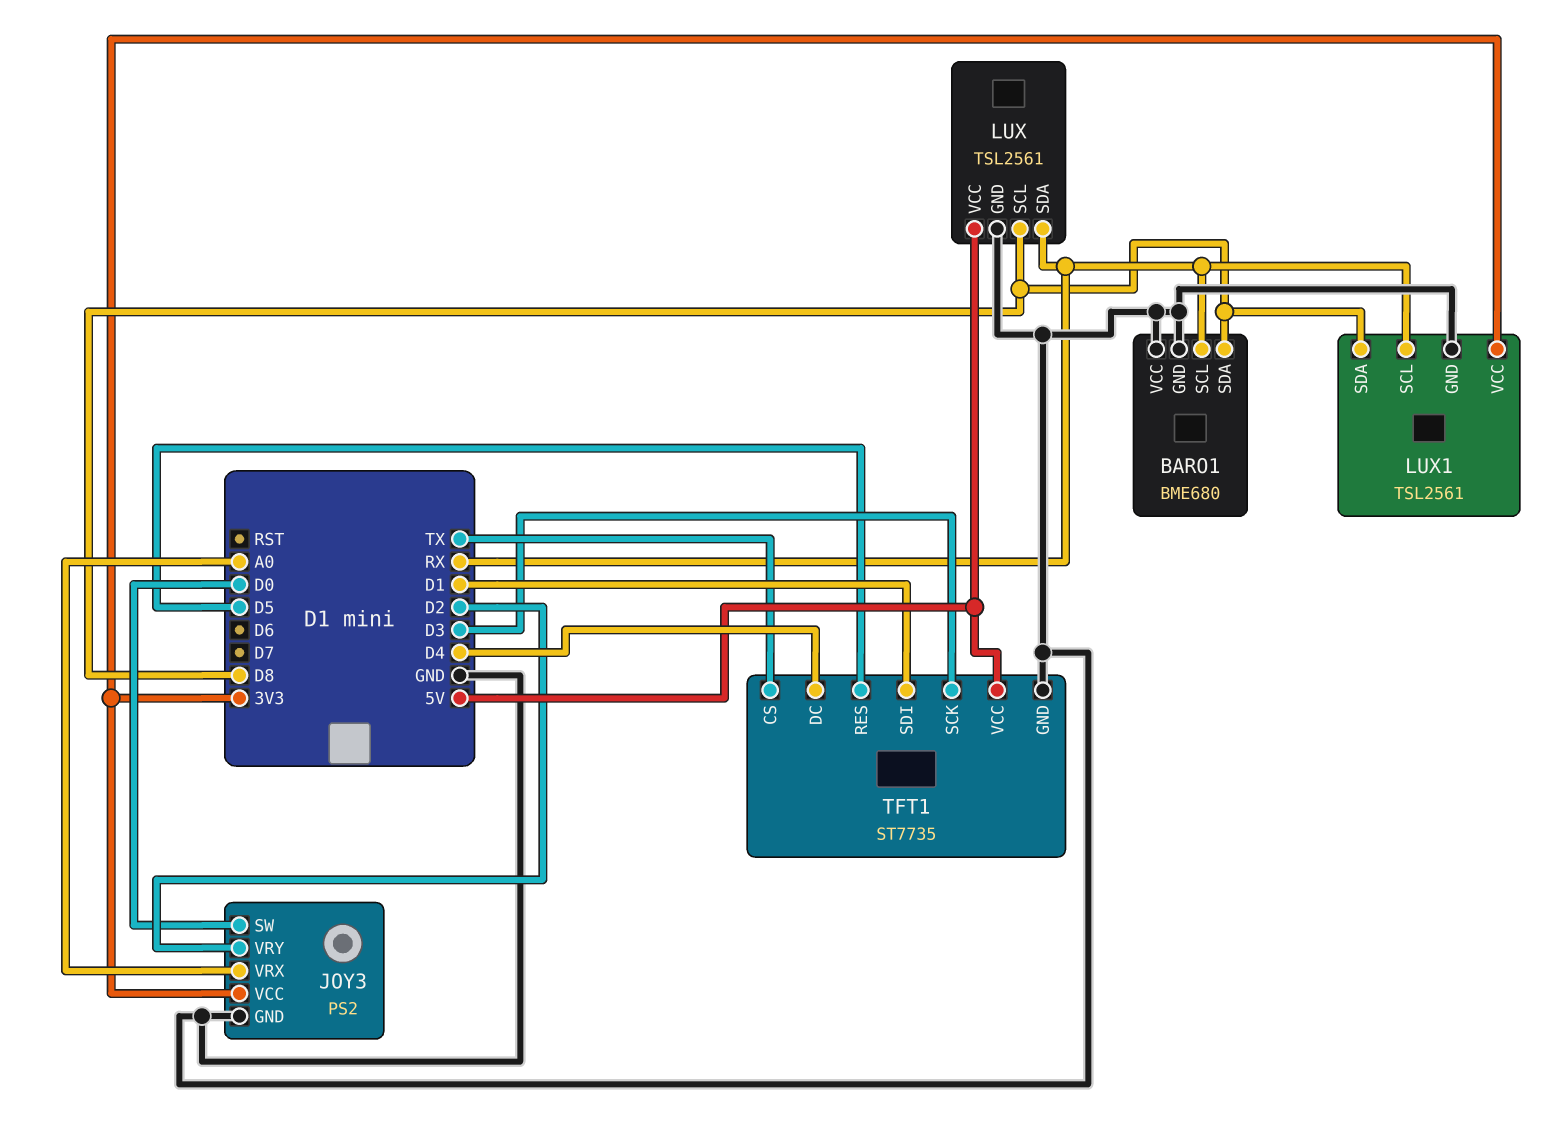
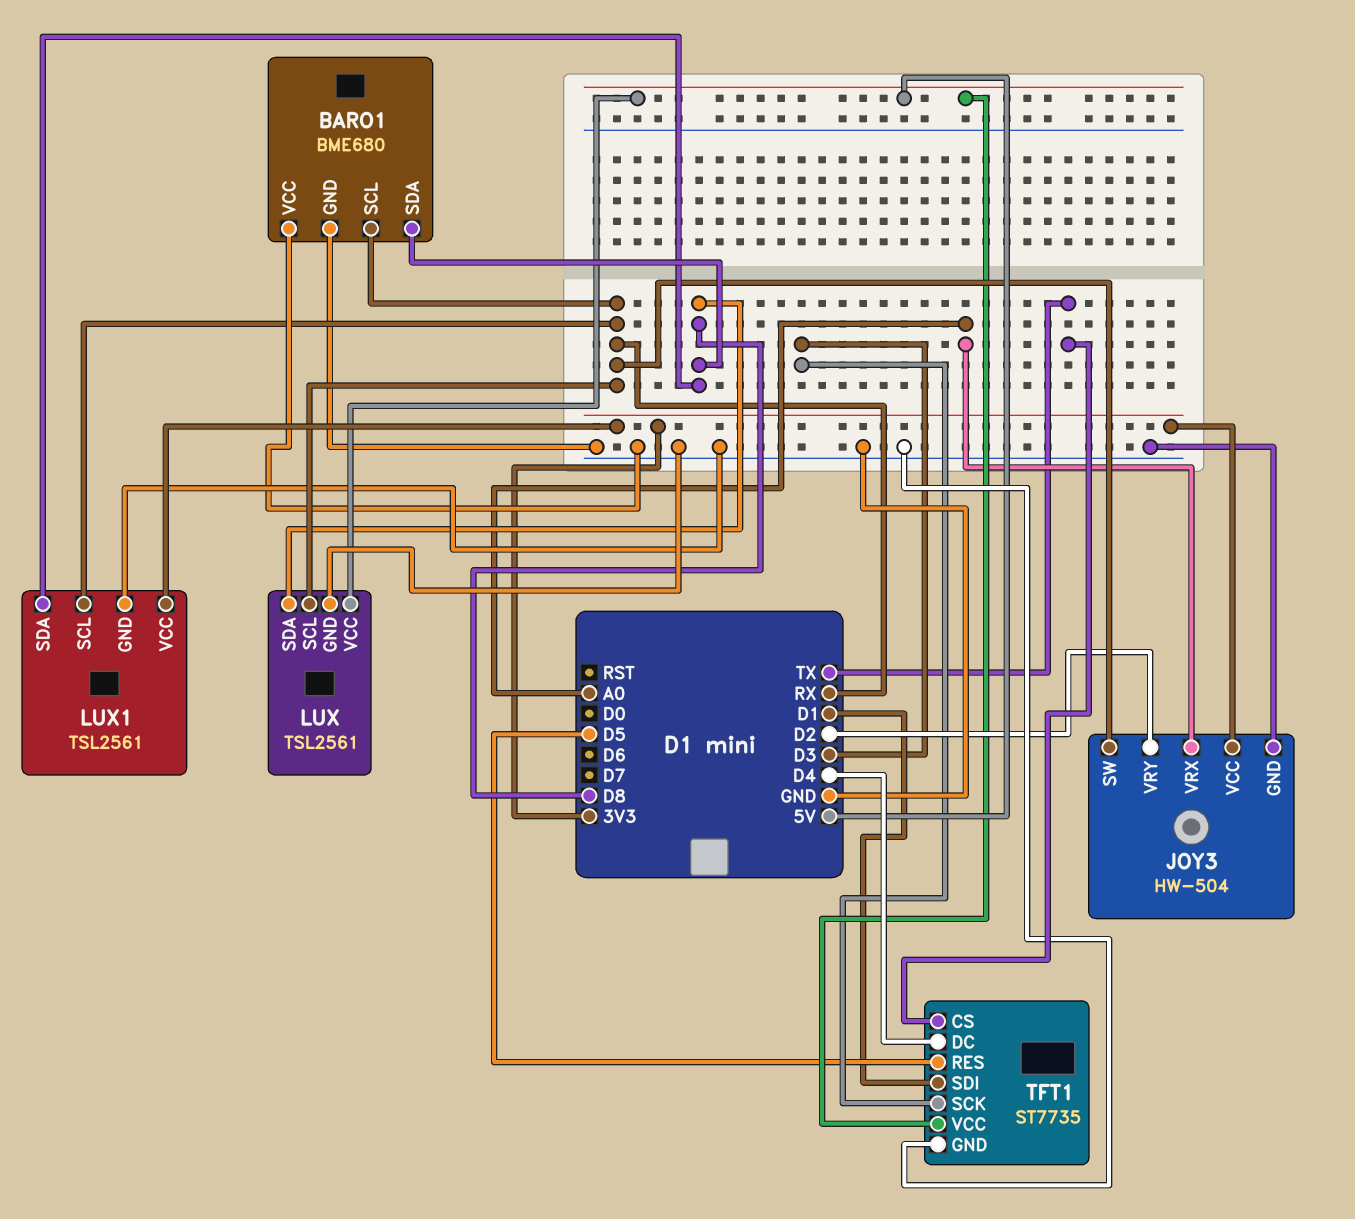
JOY3: PS2 -> HW-504
JOY3 pin SW: D0 -> RX
LUX pin SCL: D8 -> RX
LUX pin SDA: RX -> D8

